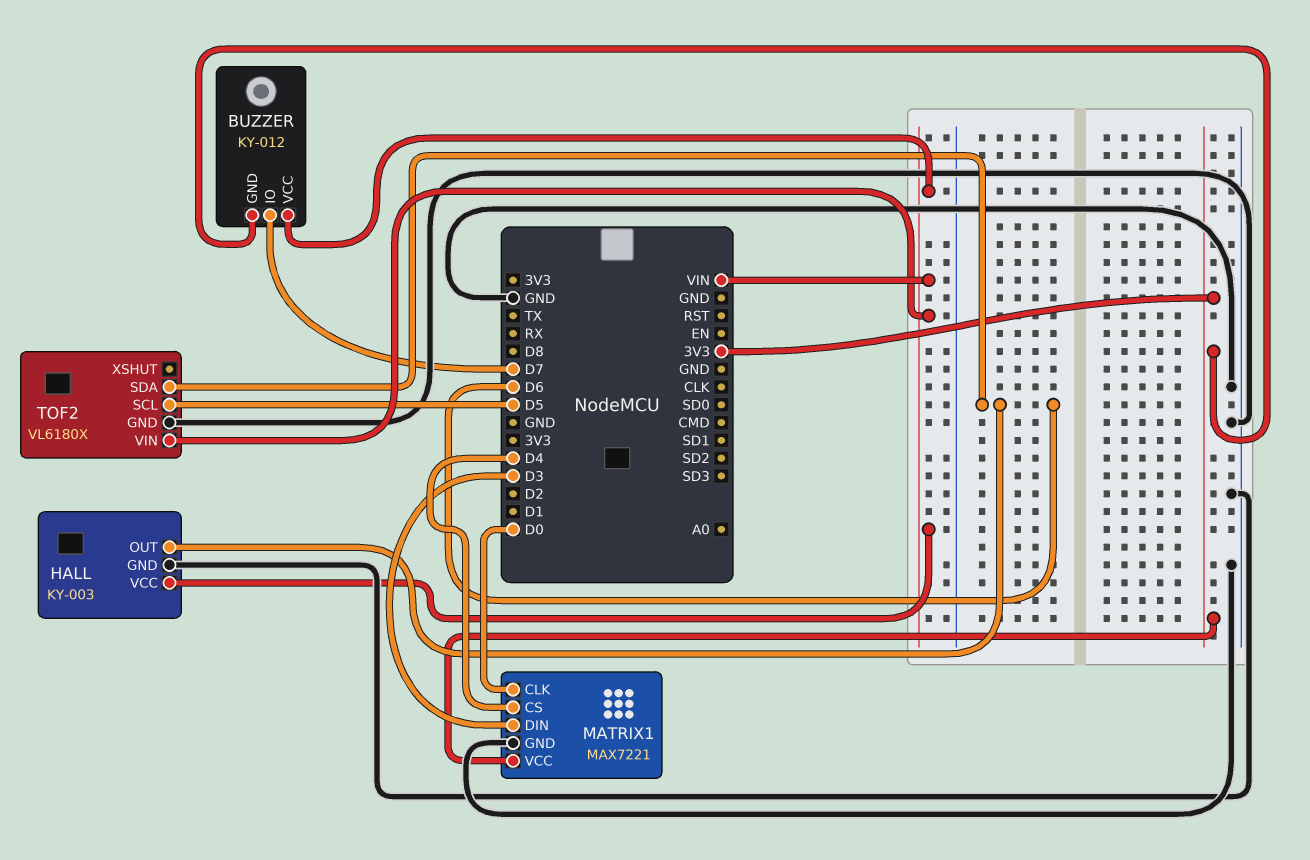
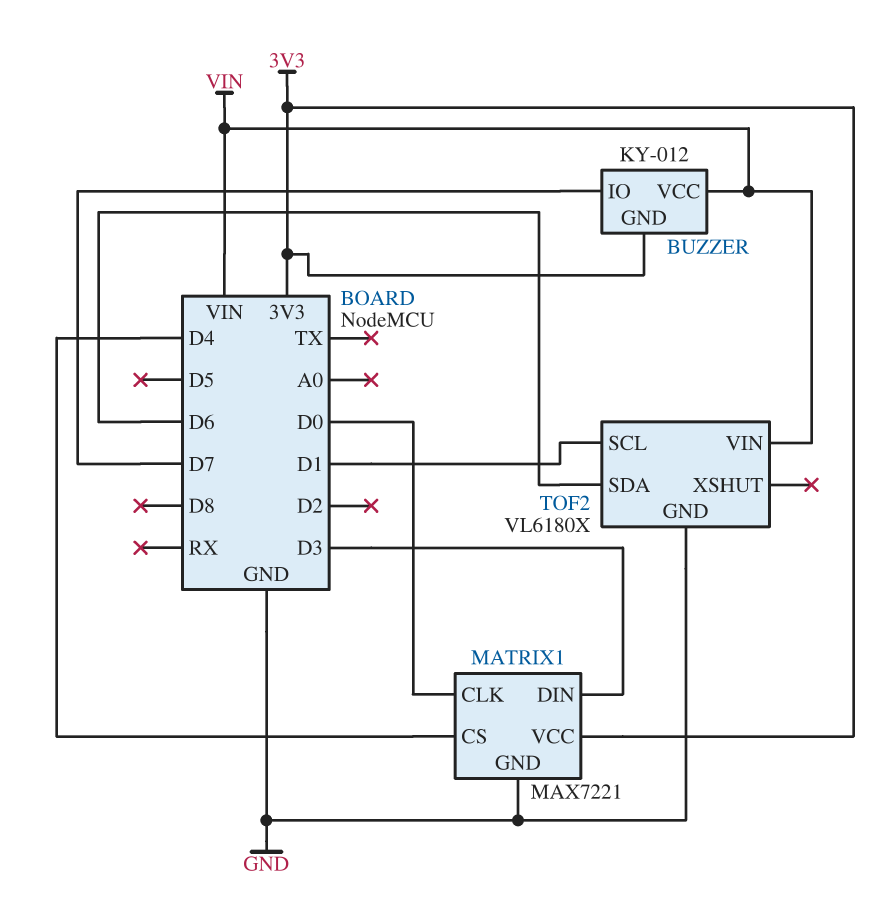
HALL: KY-003 -> none
HALL pin GND: GND -> none
HALL pin OUT: D6 -> none
HALL pin VCC: VIN -> none
TOF2 pin SCL: D5 -> D1

